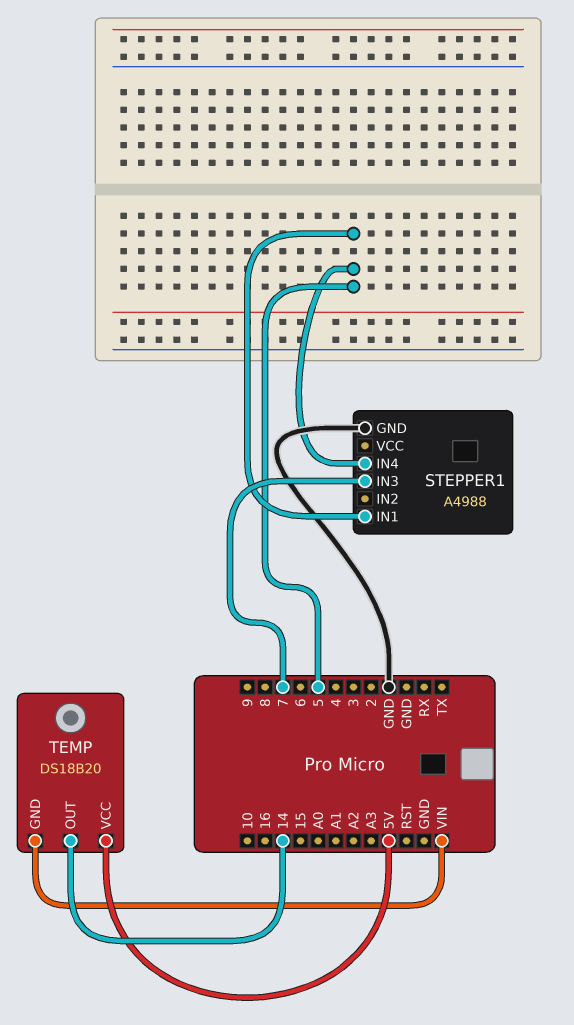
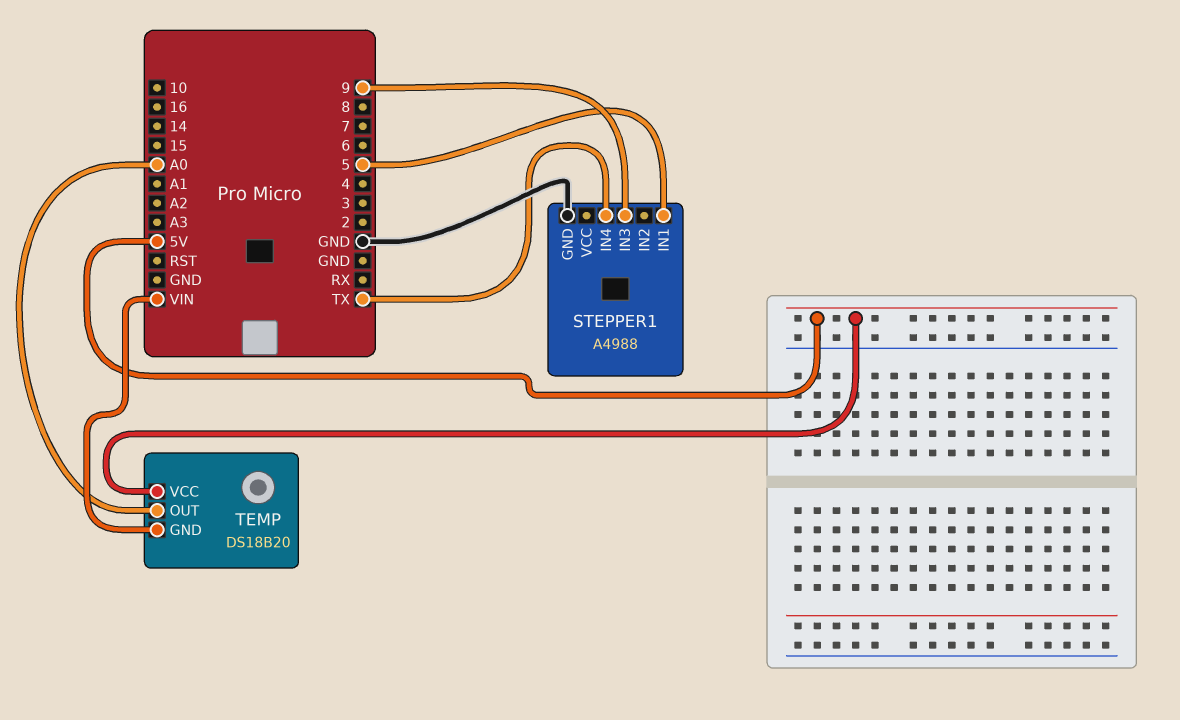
STEPPER1 pin IN3: 7 -> 9
STEPPER1 pin IN4: 5 -> TX
TEMP pin OUT: 14 -> A0

